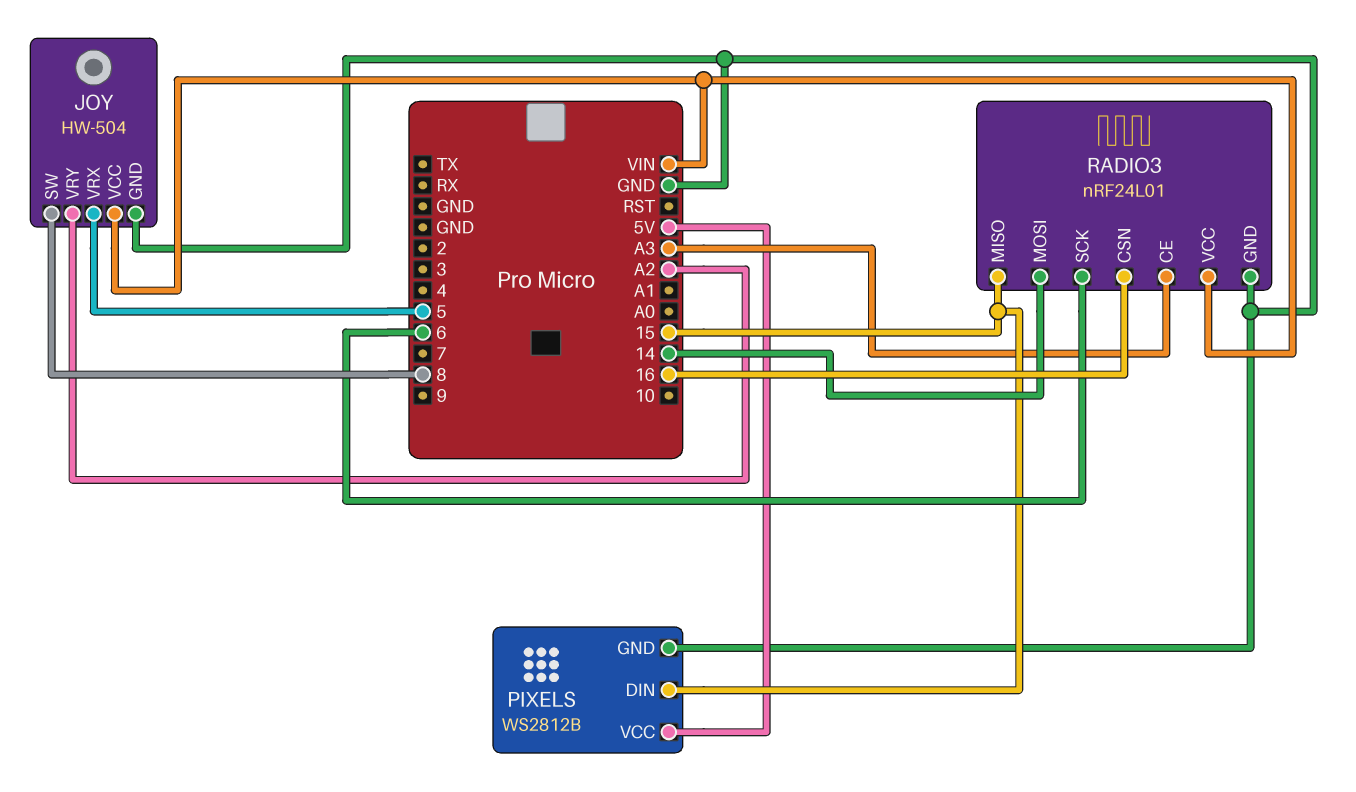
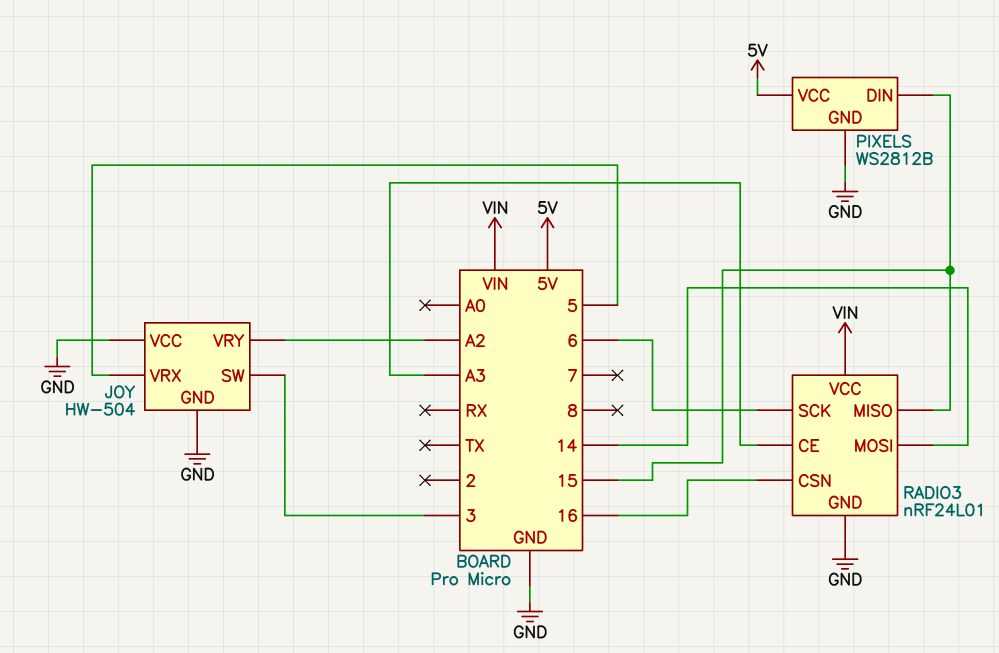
JOY pin SW: 8 -> 3
JOY pin VCC: VIN -> GND

